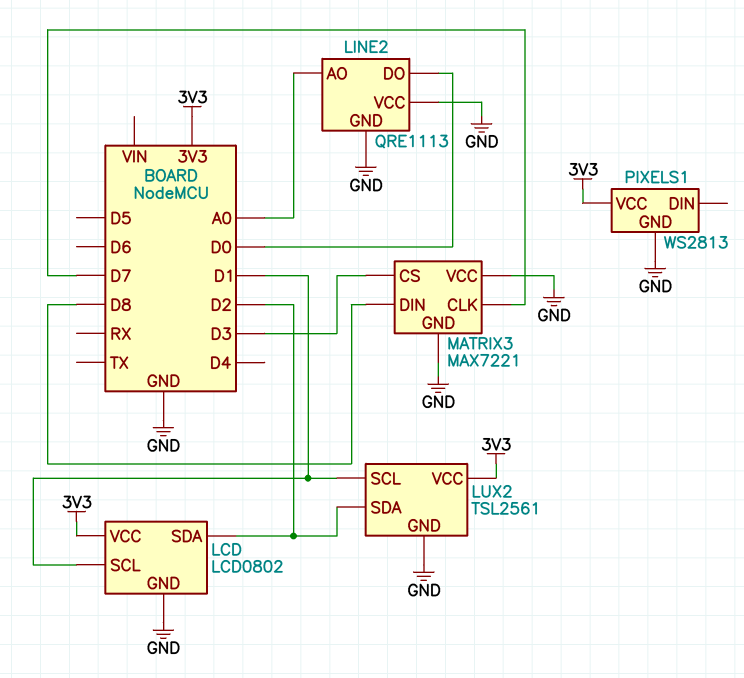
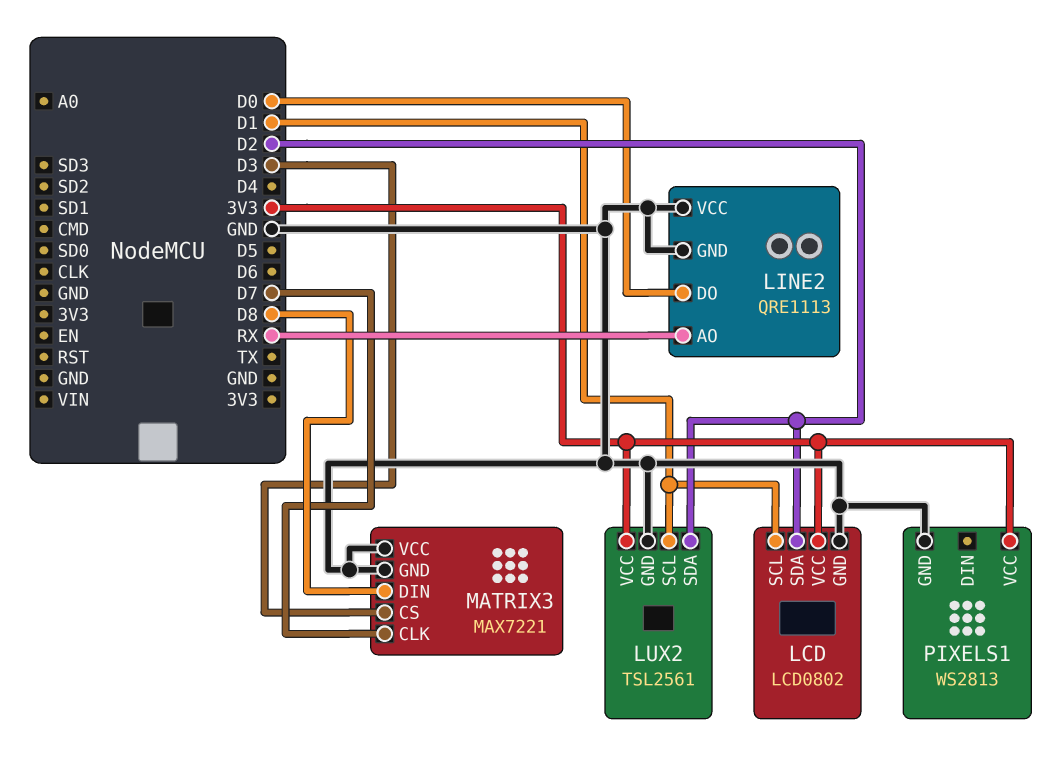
LINE2 pin AO: A0 -> RX

